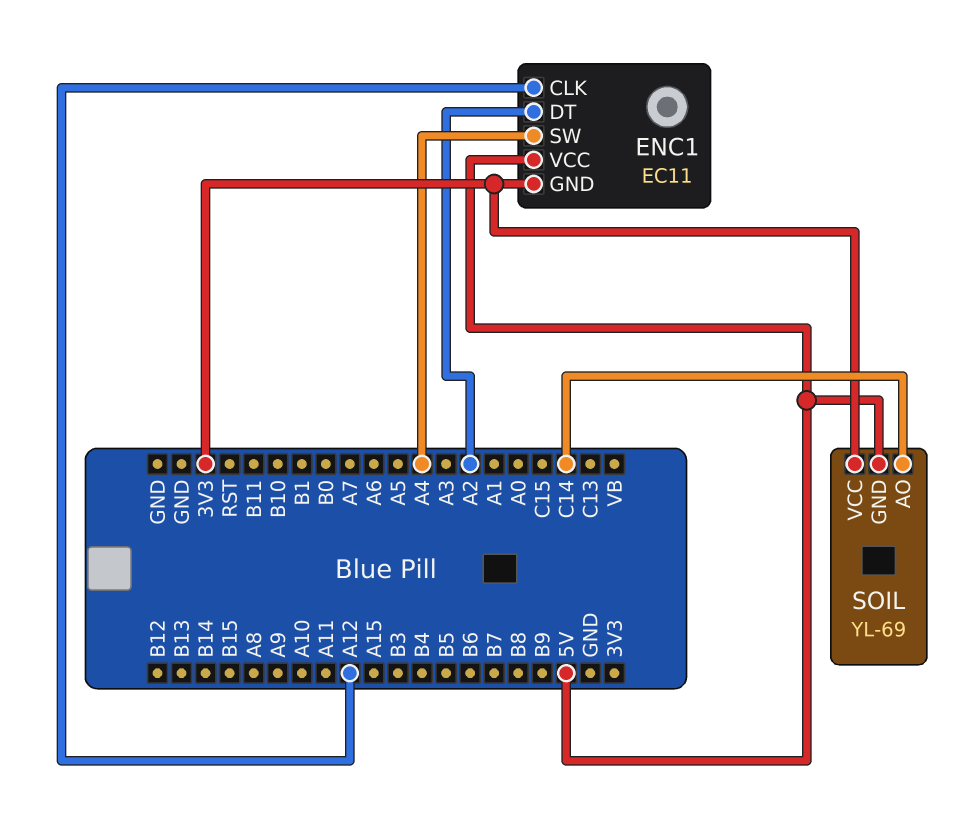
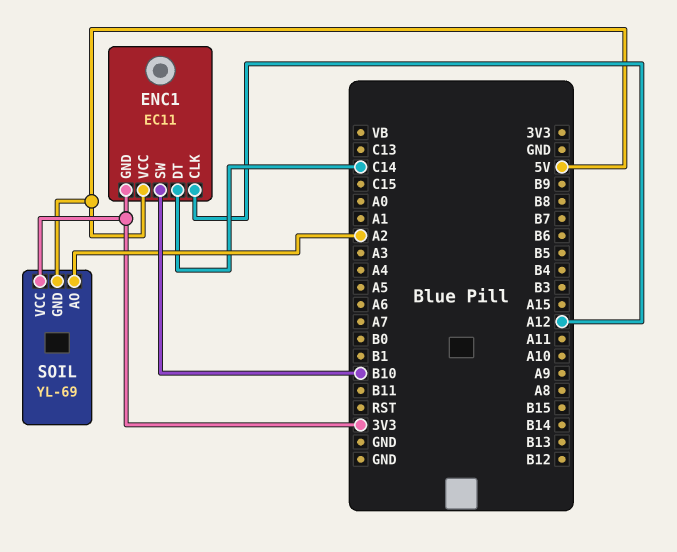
ENC1 pin DT: A2 -> C14
ENC1 pin SW: A4 -> B10
SOIL pin AO: C14 -> A2

